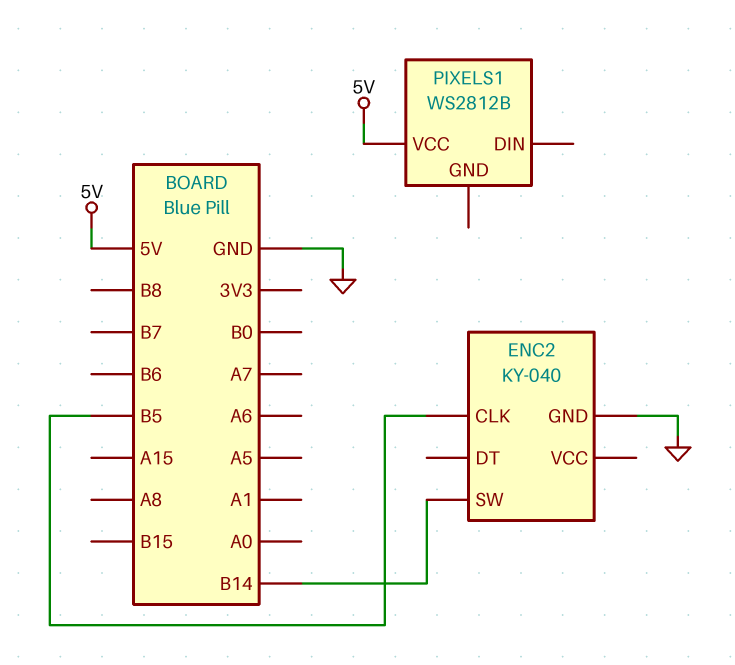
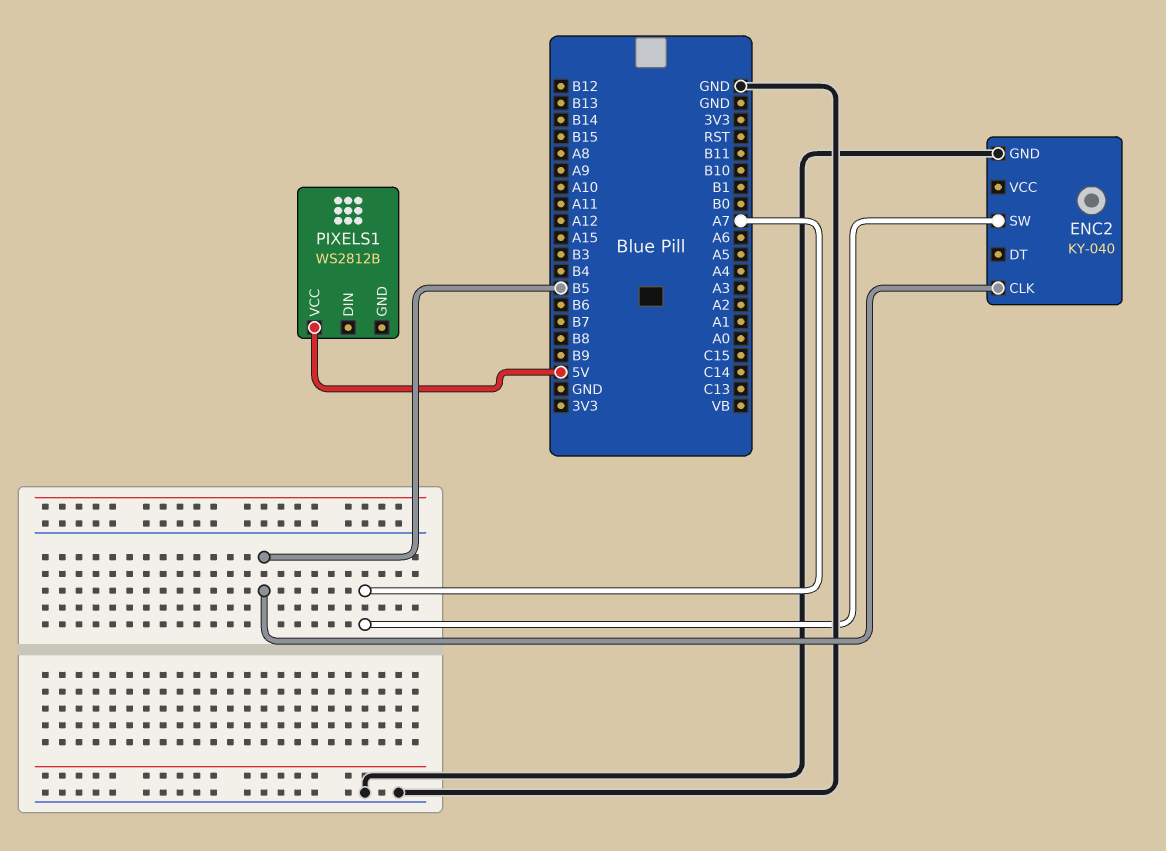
ENC2 pin SW: B14 -> A7

